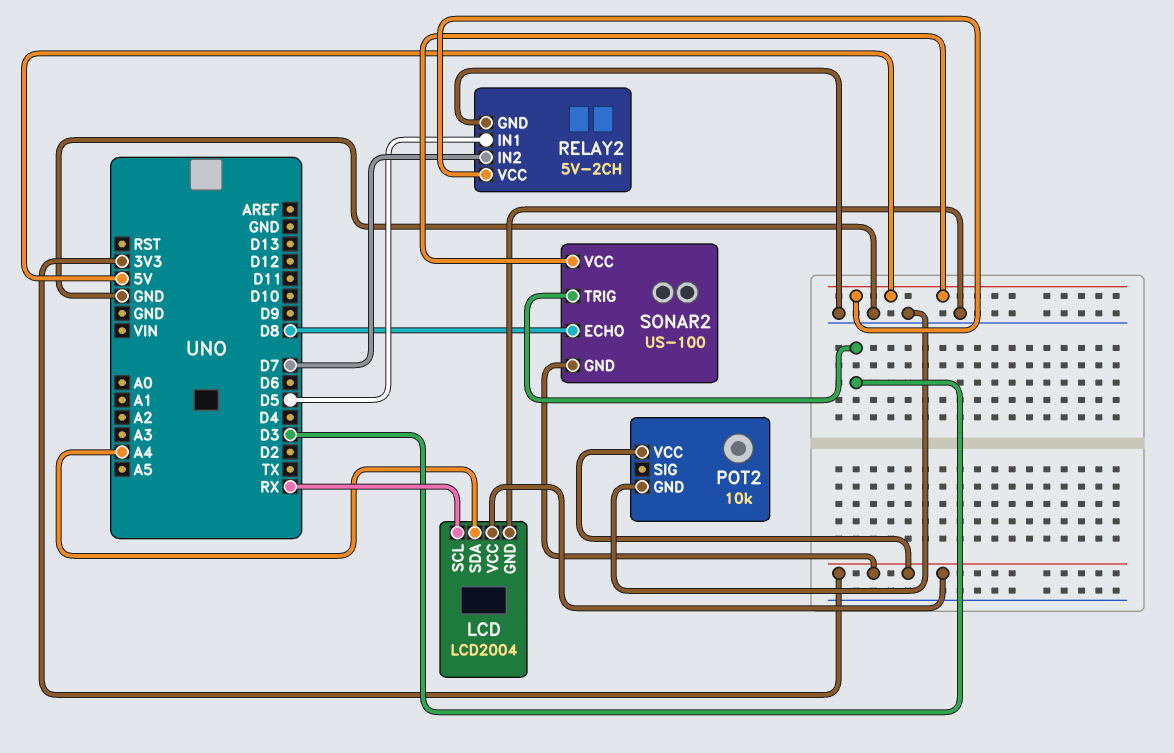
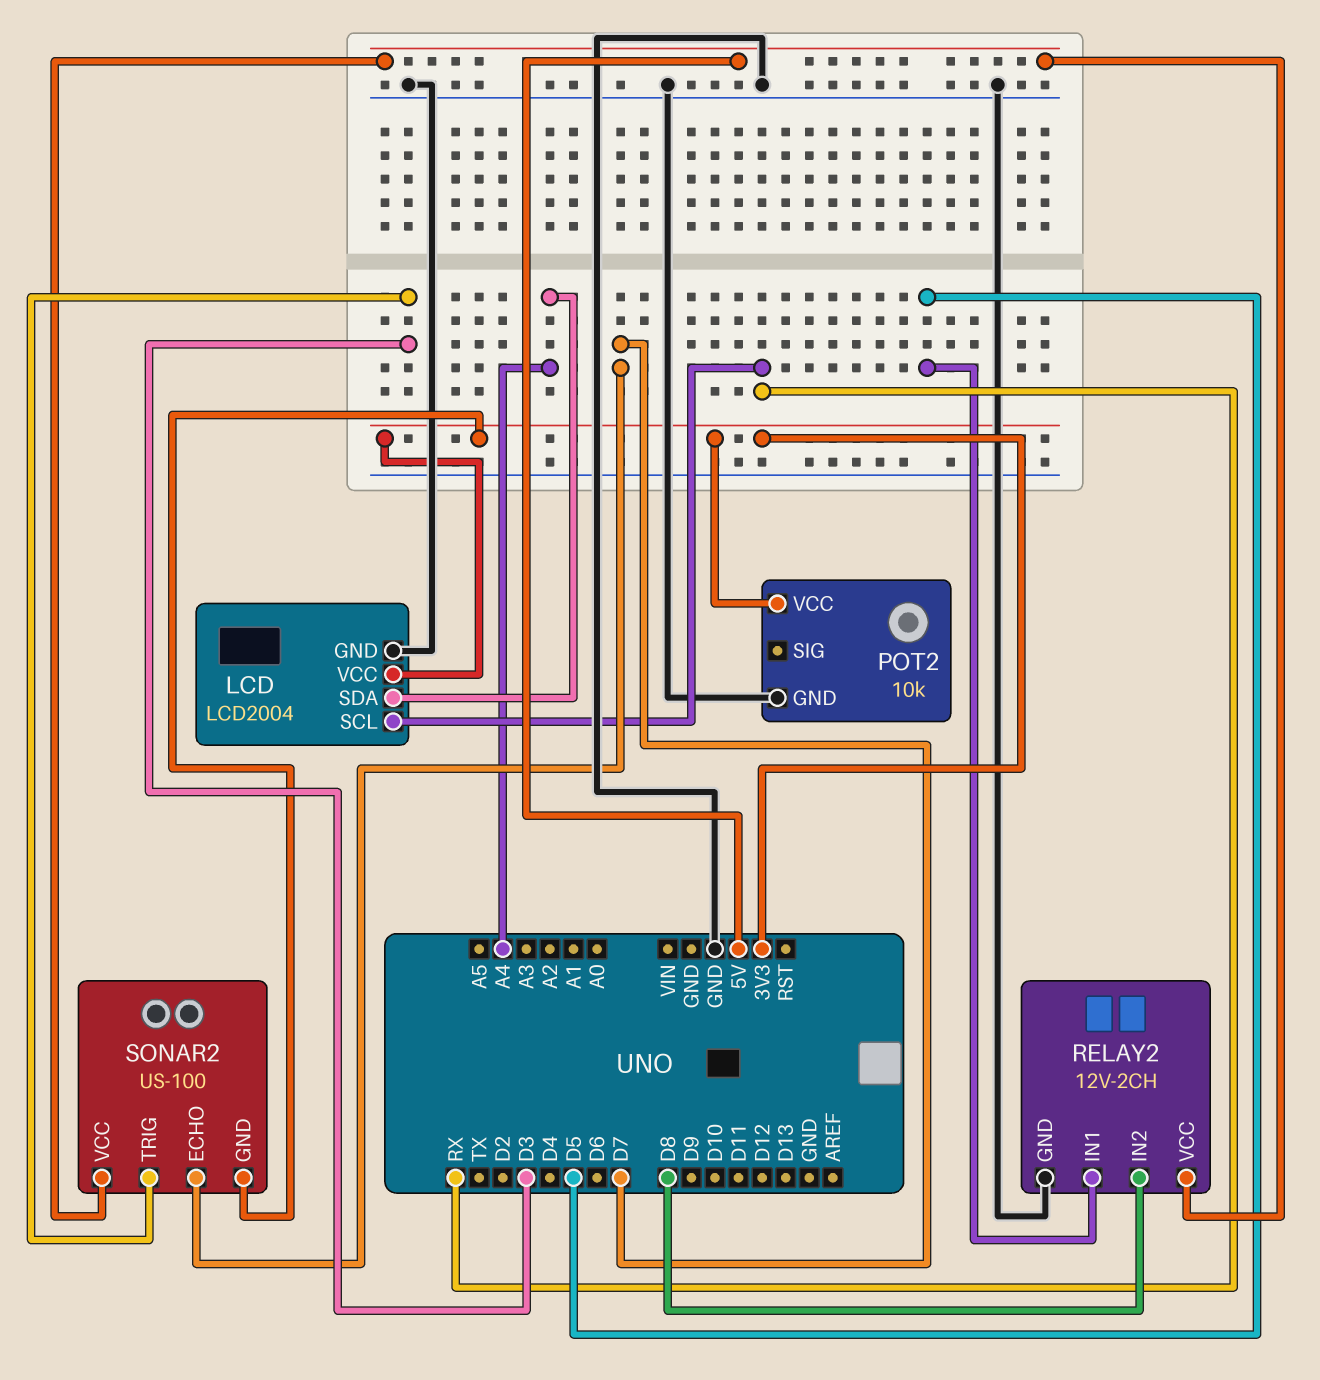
RELAY2: 5V-2CH -> 12V-2CH
RELAY2 pin IN2: D7 -> D8
SONAR2 pin ECHO: D8 -> D7

